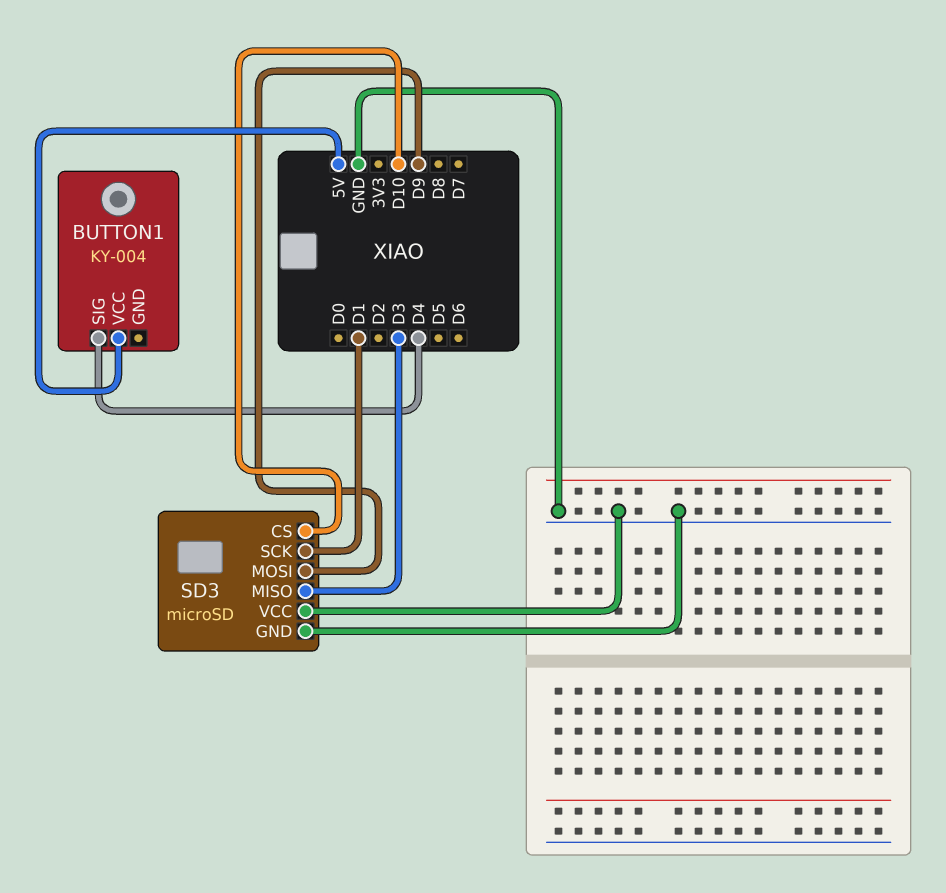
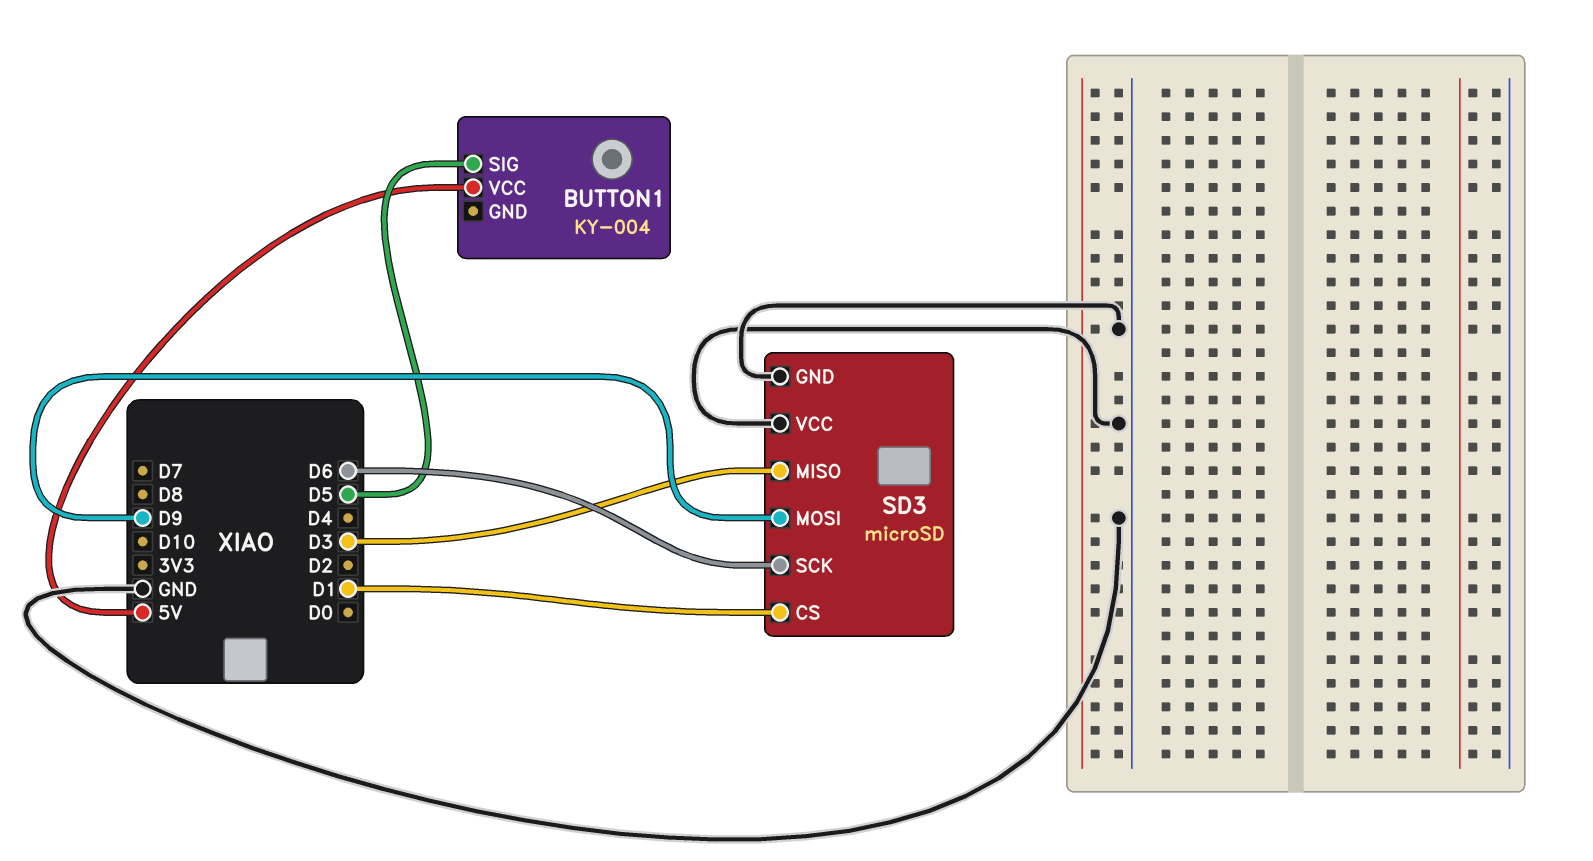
BUTTON1 pin SIG: D4 -> D5
SD3 pin CS: D10 -> D1
SD3 pin SCK: D1 -> D6

